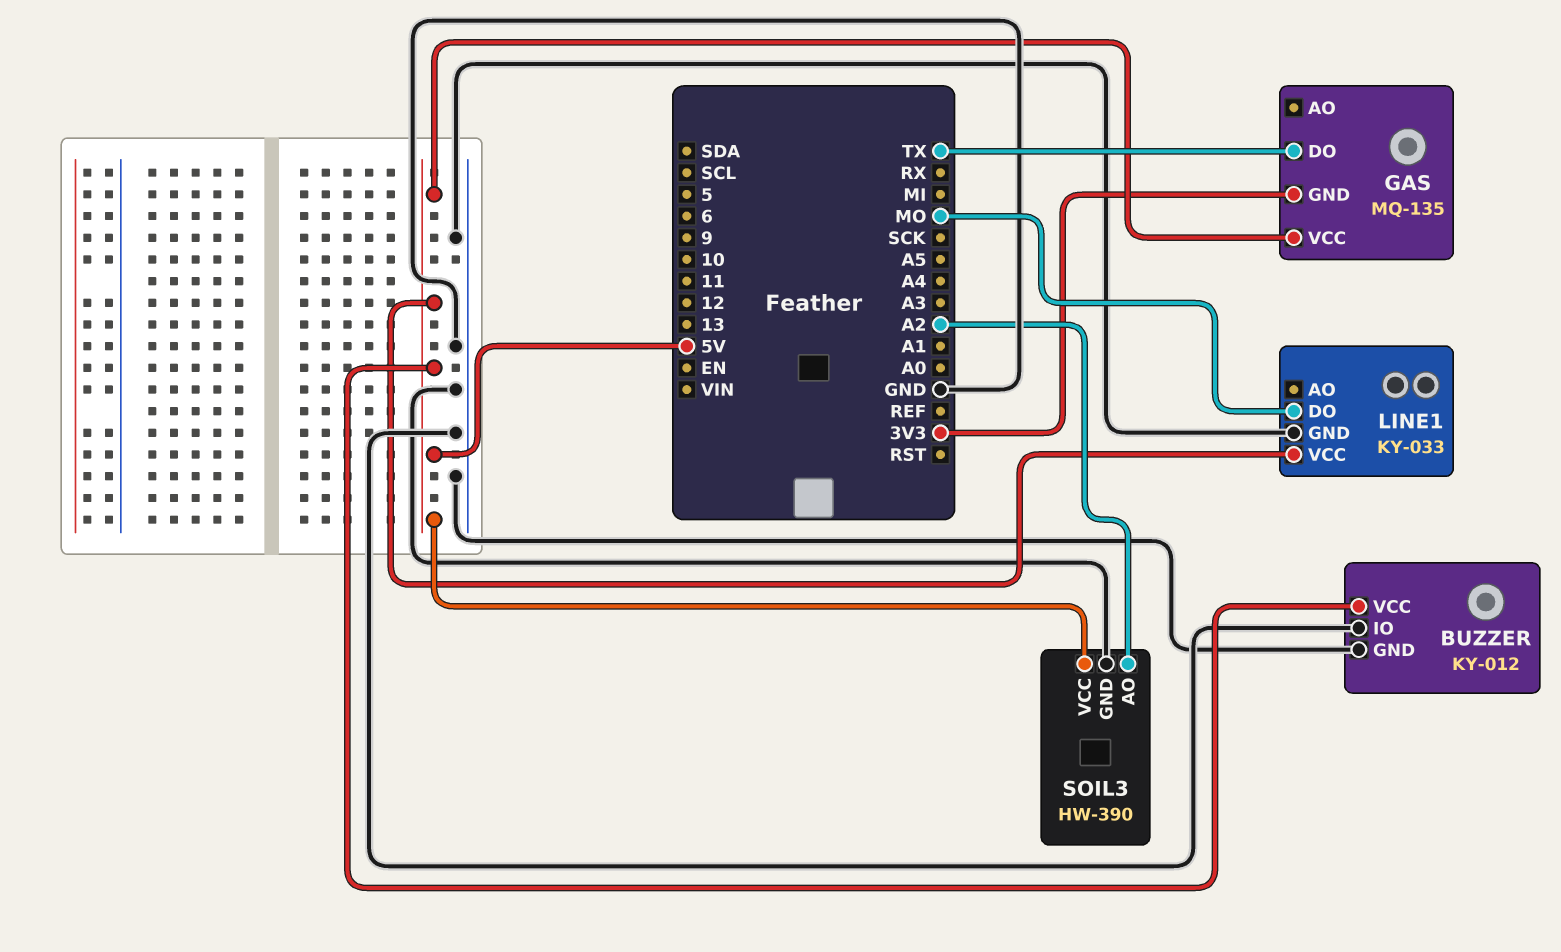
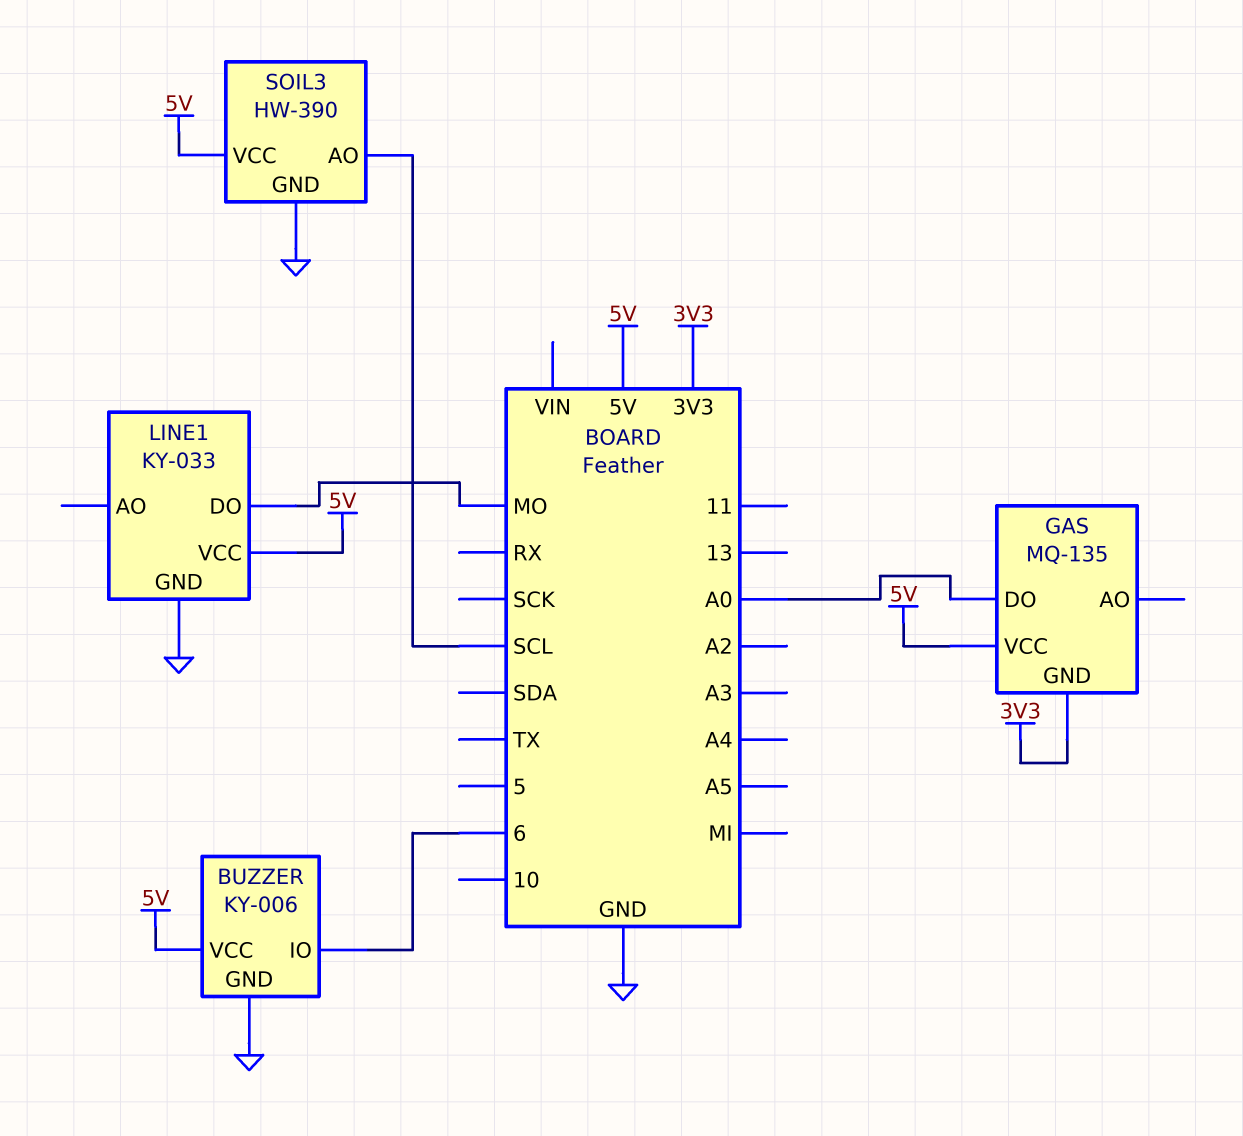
BUZZER: KY-012 -> KY-006
BUZZER pin IO: GND -> 6
GAS pin DO: TX -> A0
SOIL3 pin AO: A2 -> SCL

